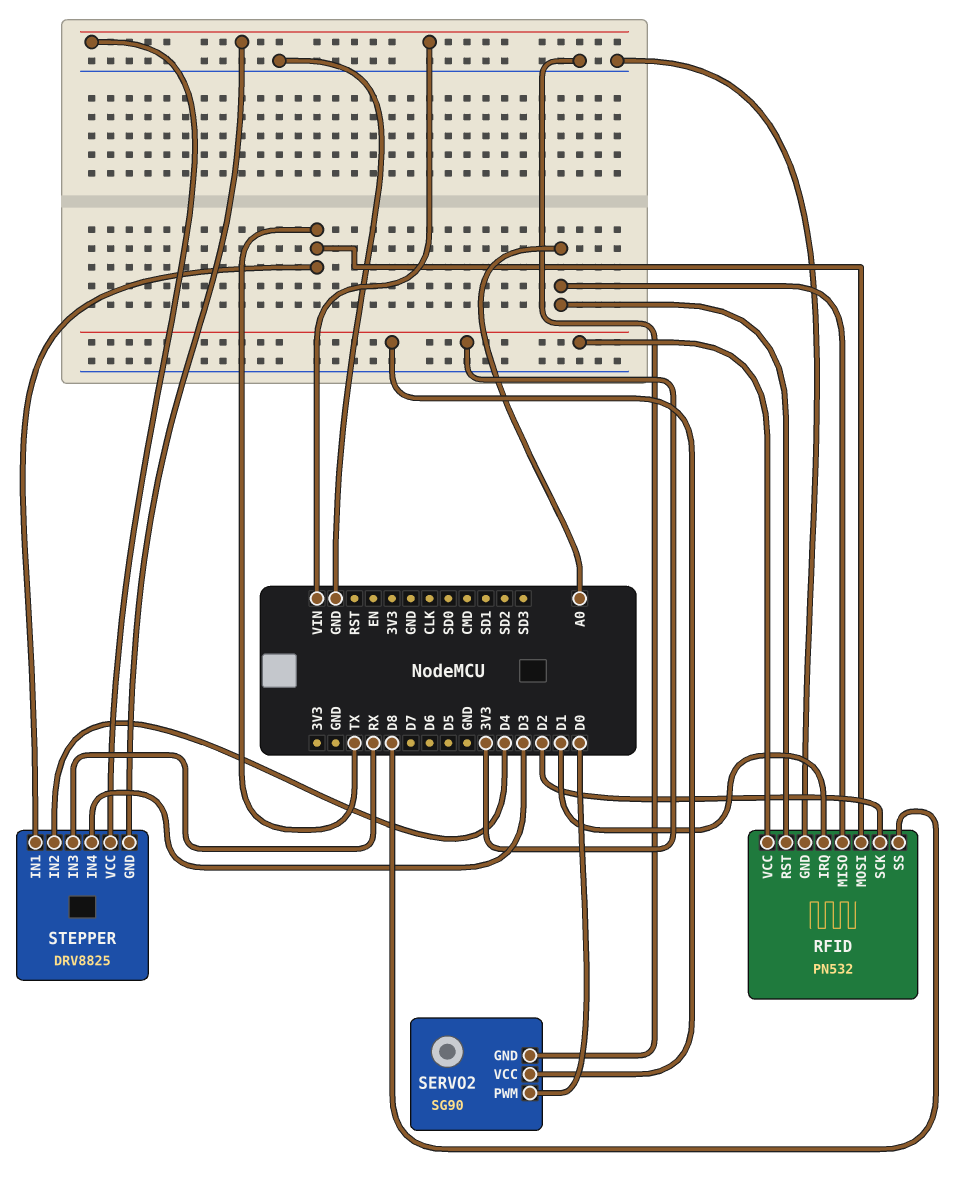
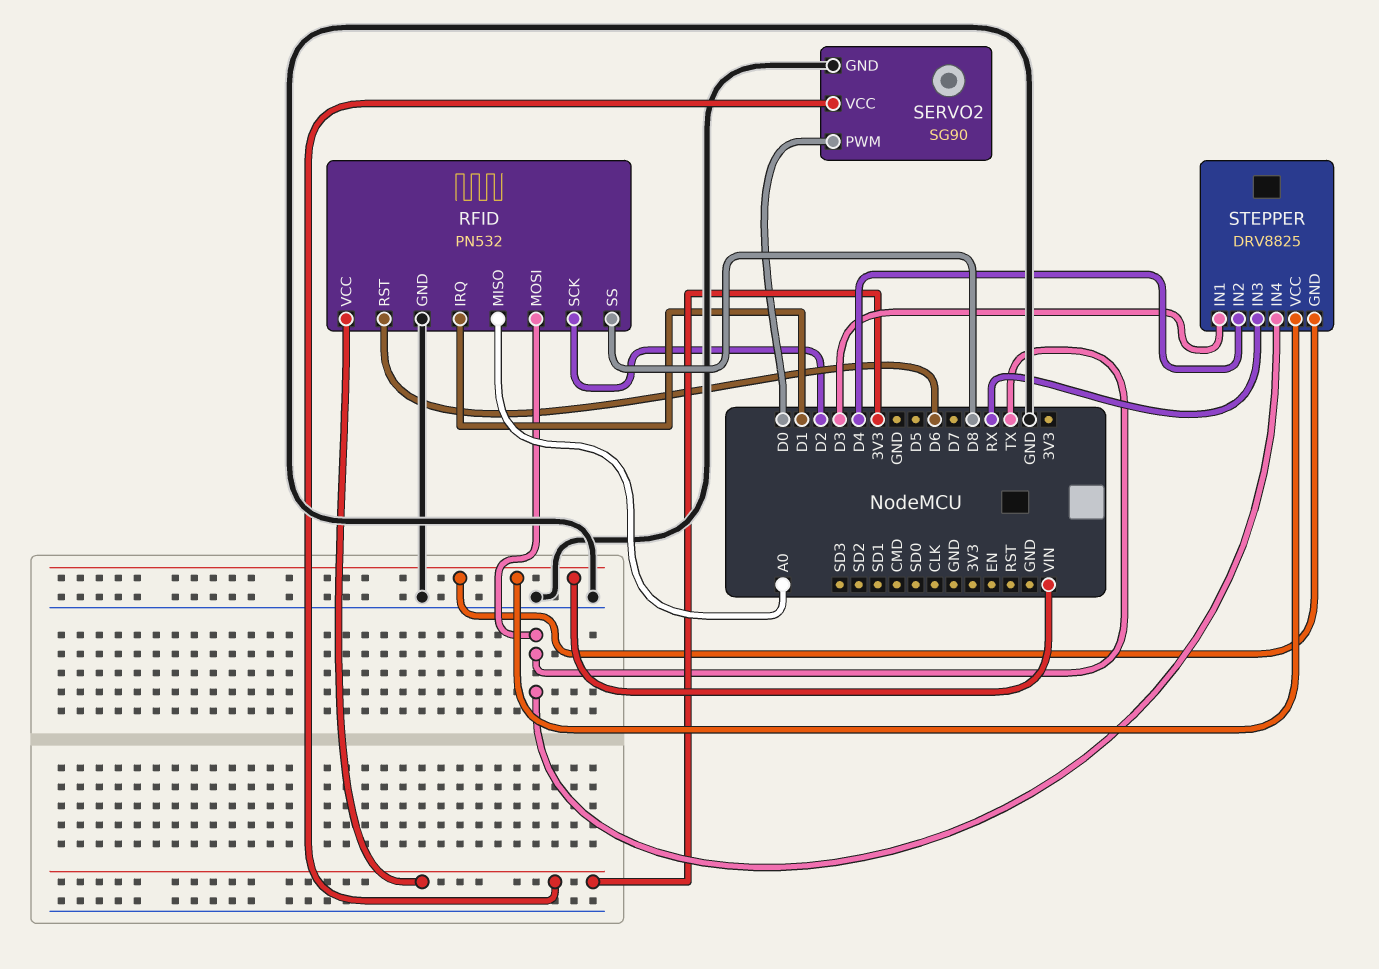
RFID pin RST: A0 -> D6
STEPPER pin IN1: TX -> D3
STEPPER pin IN4: D3 -> TX

